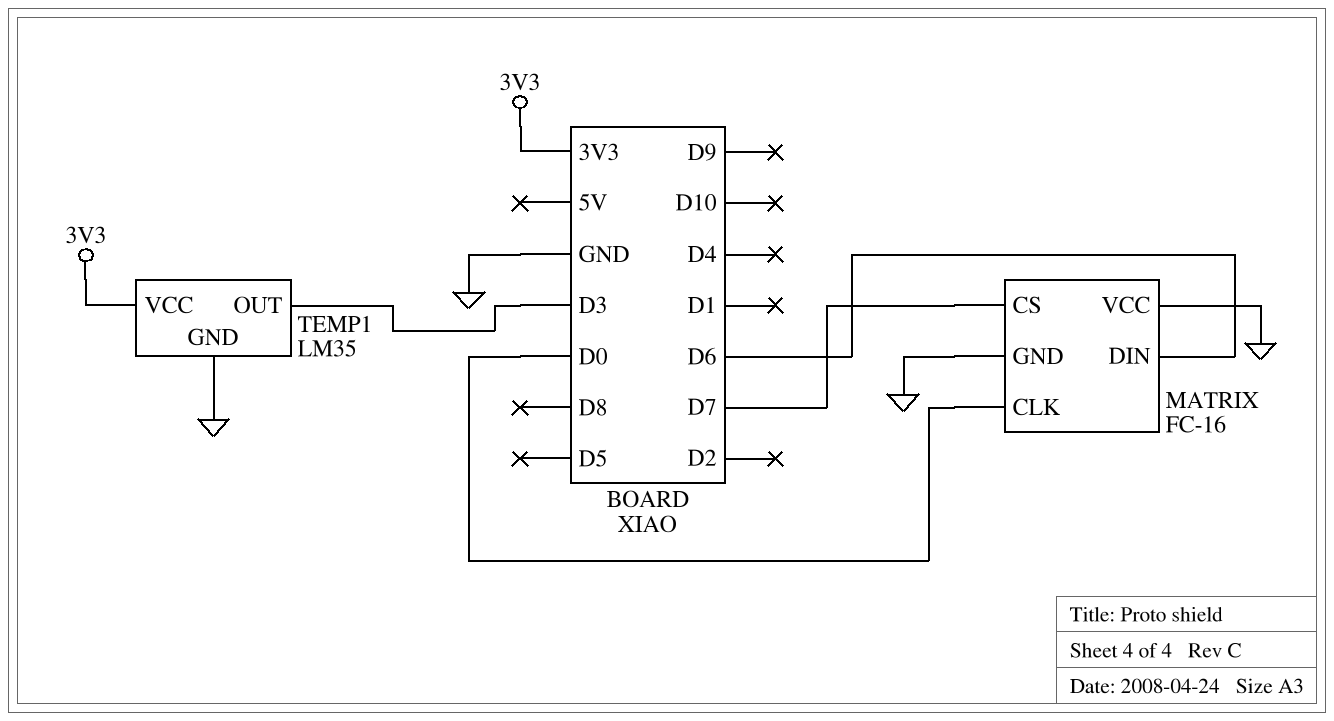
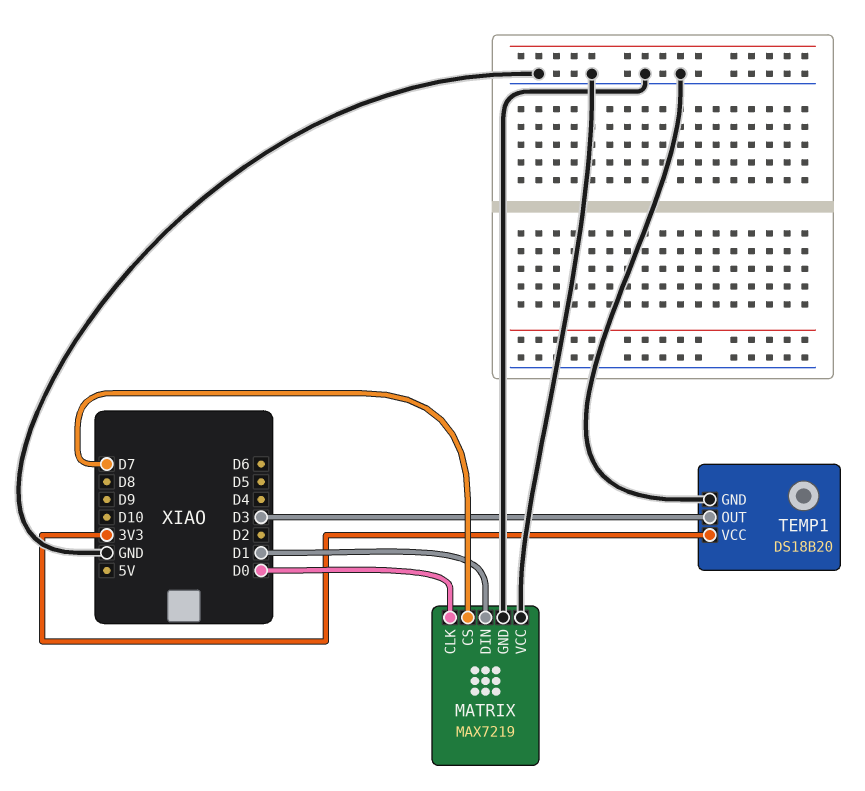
MATRIX: FC-16 -> MAX7219
MATRIX pin DIN: D6 -> D1
TEMP1: LM35 -> DS18B20

